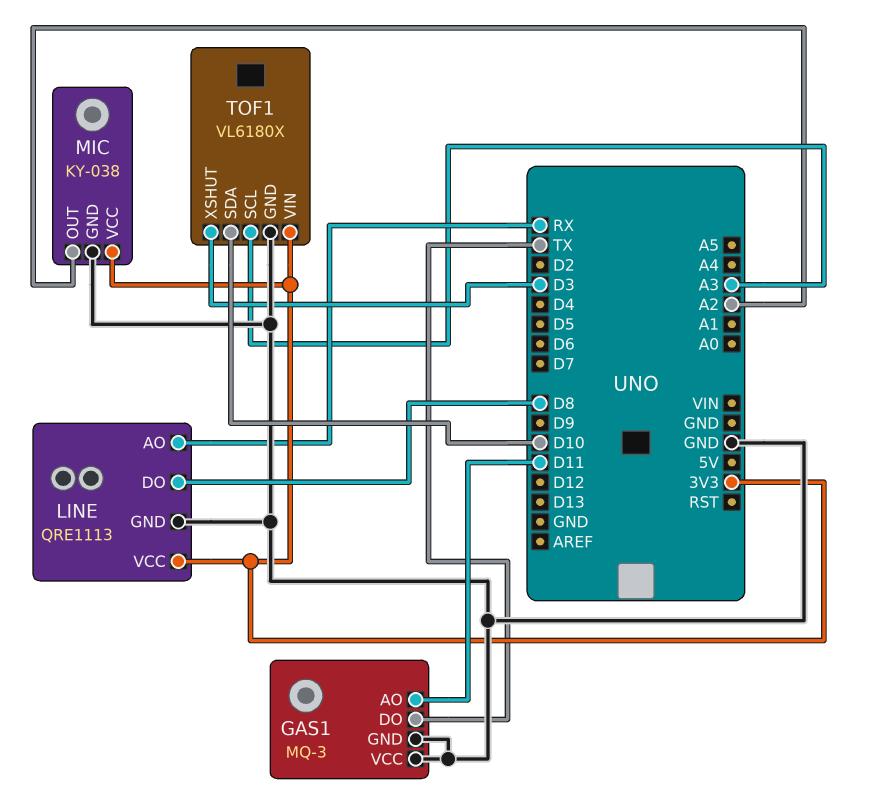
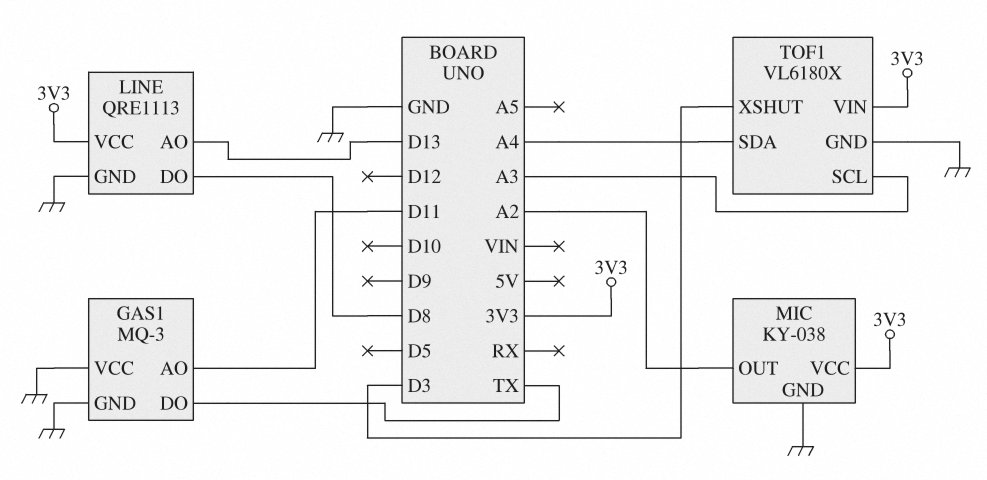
LINE pin AO: RX -> D13
TOF1 pin SDA: D10 -> A4

